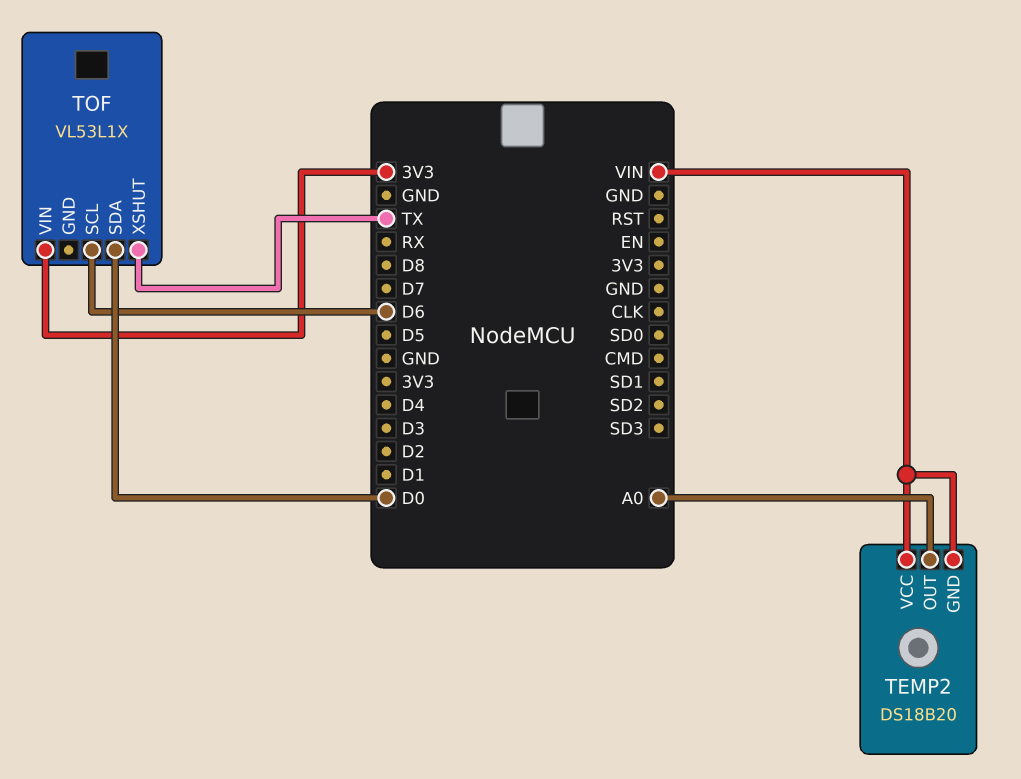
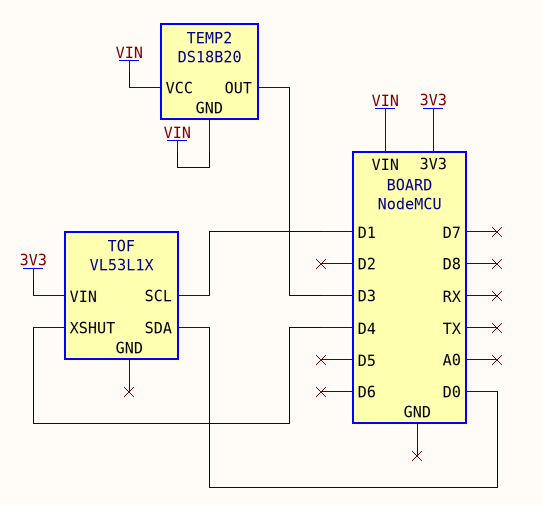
TEMP2 pin OUT: A0 -> D3
TOF pin SCL: D6 -> D1
TOF pin XSHUT: TX -> D4

